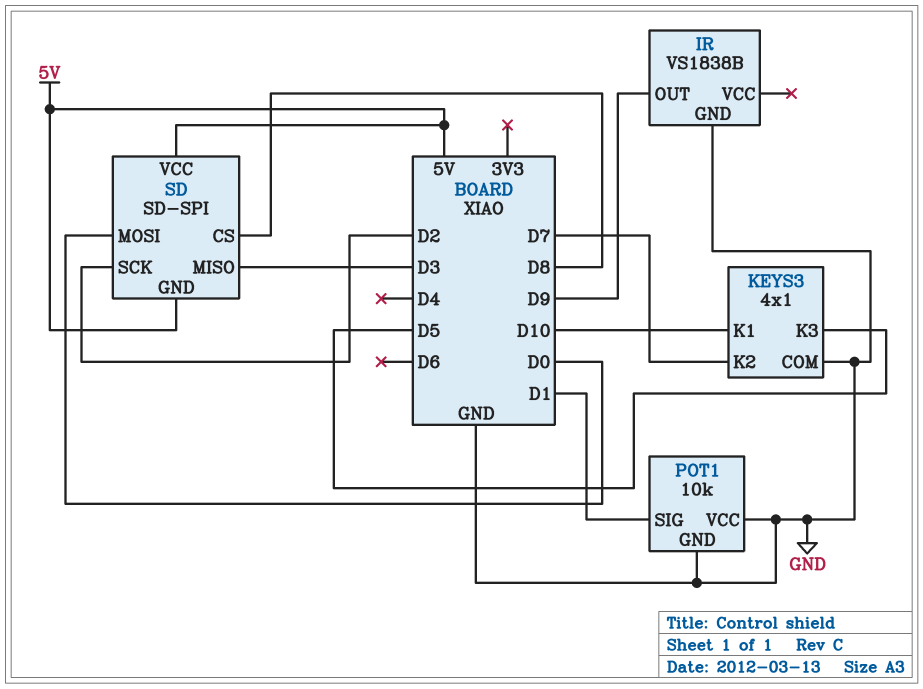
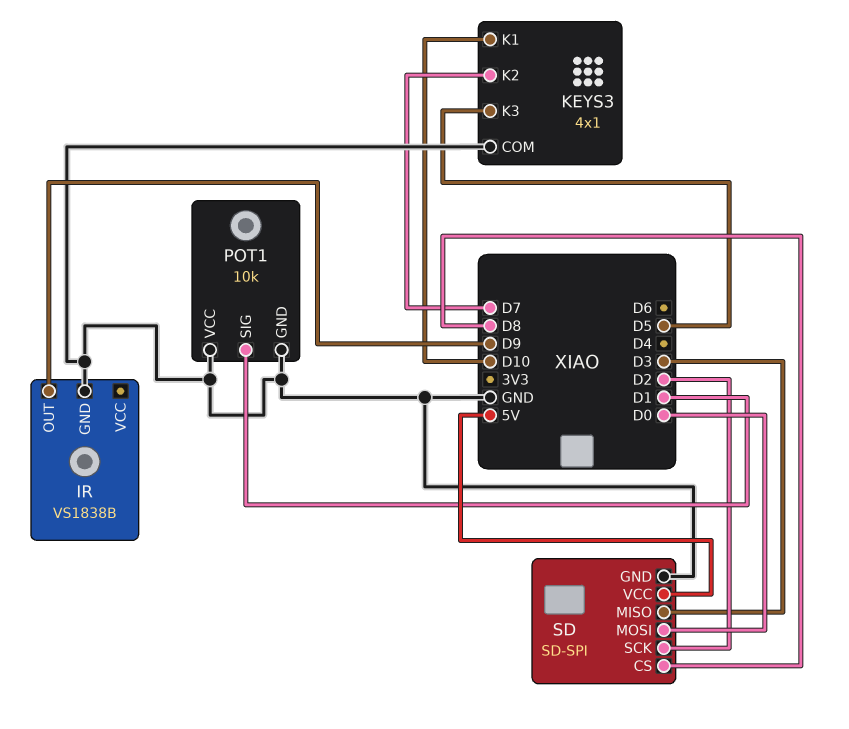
SD pin GND: 5V -> GND

